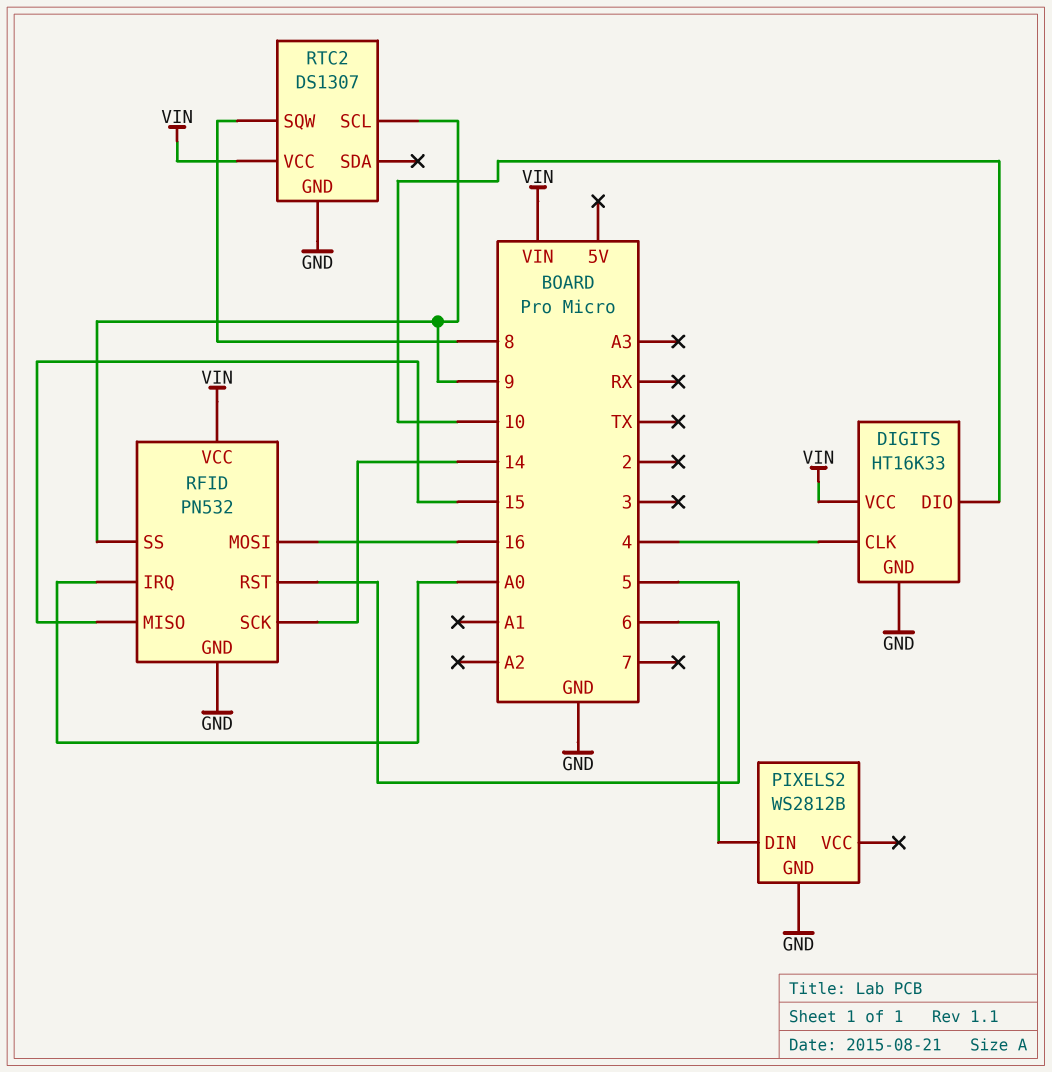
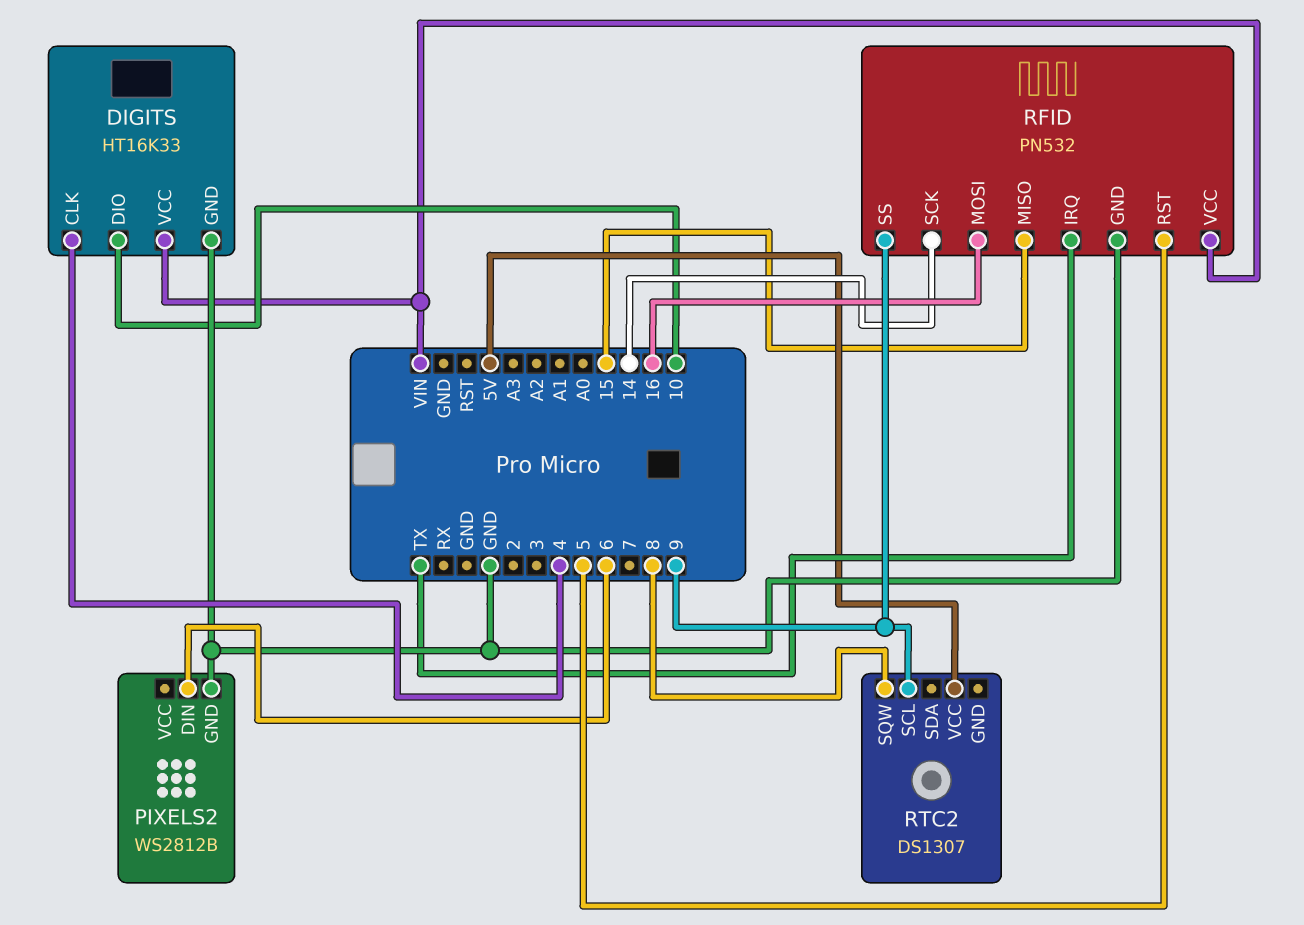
RFID pin IRQ: A0 -> TX
RTC2 pin GND: GND -> none
RTC2 pin VCC: VIN -> 5V

